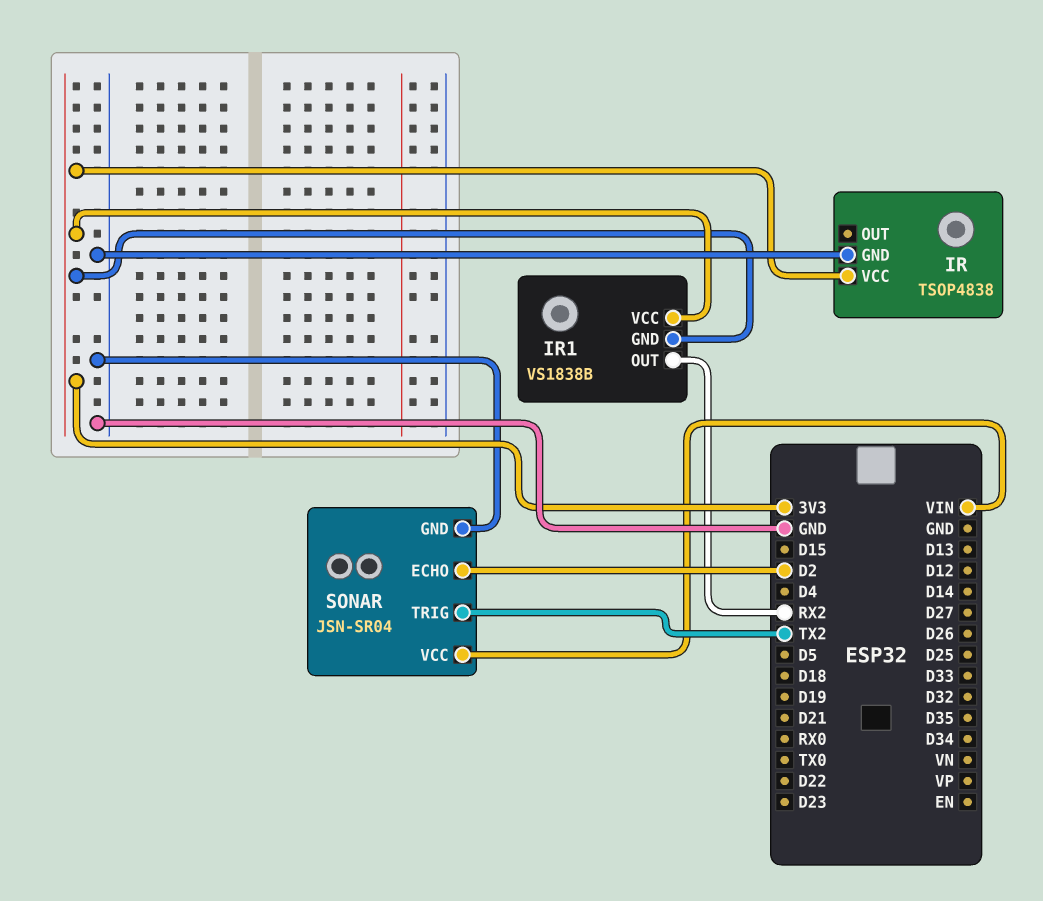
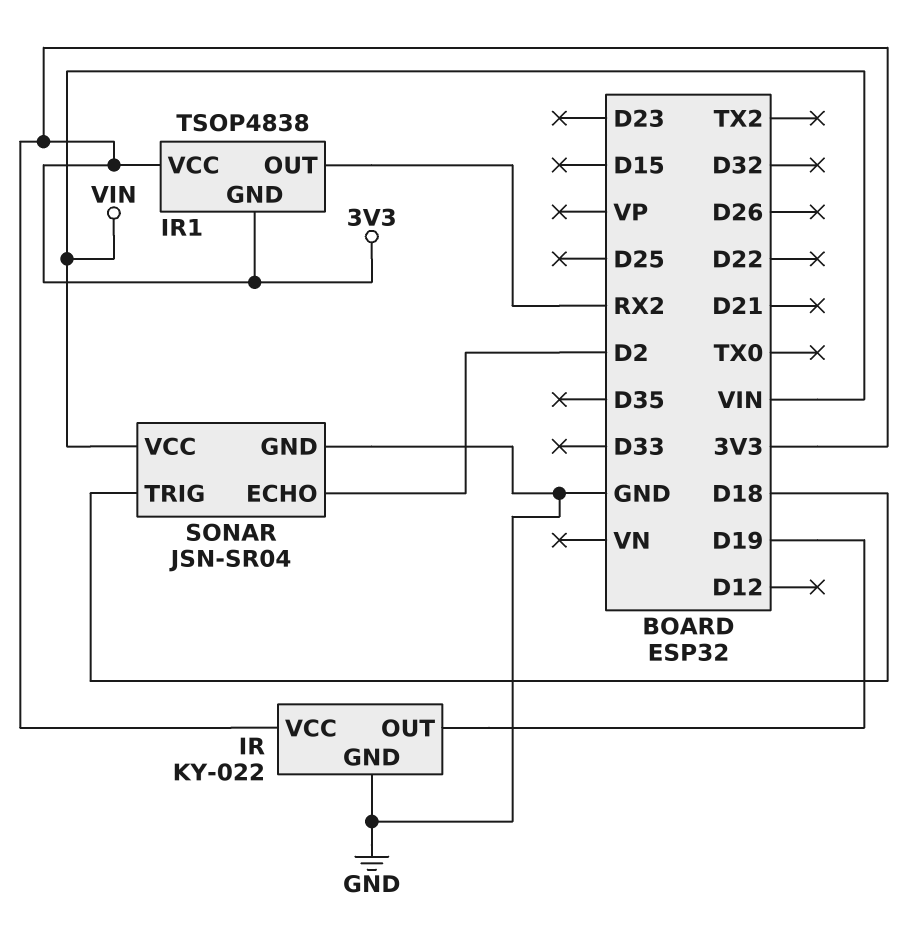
IR: TSOP4838 -> KY-022
IR pin OUT: none -> D19
IR1: VS1838B -> TSOP4838
SONAR pin TRIG: TX2 -> D18

